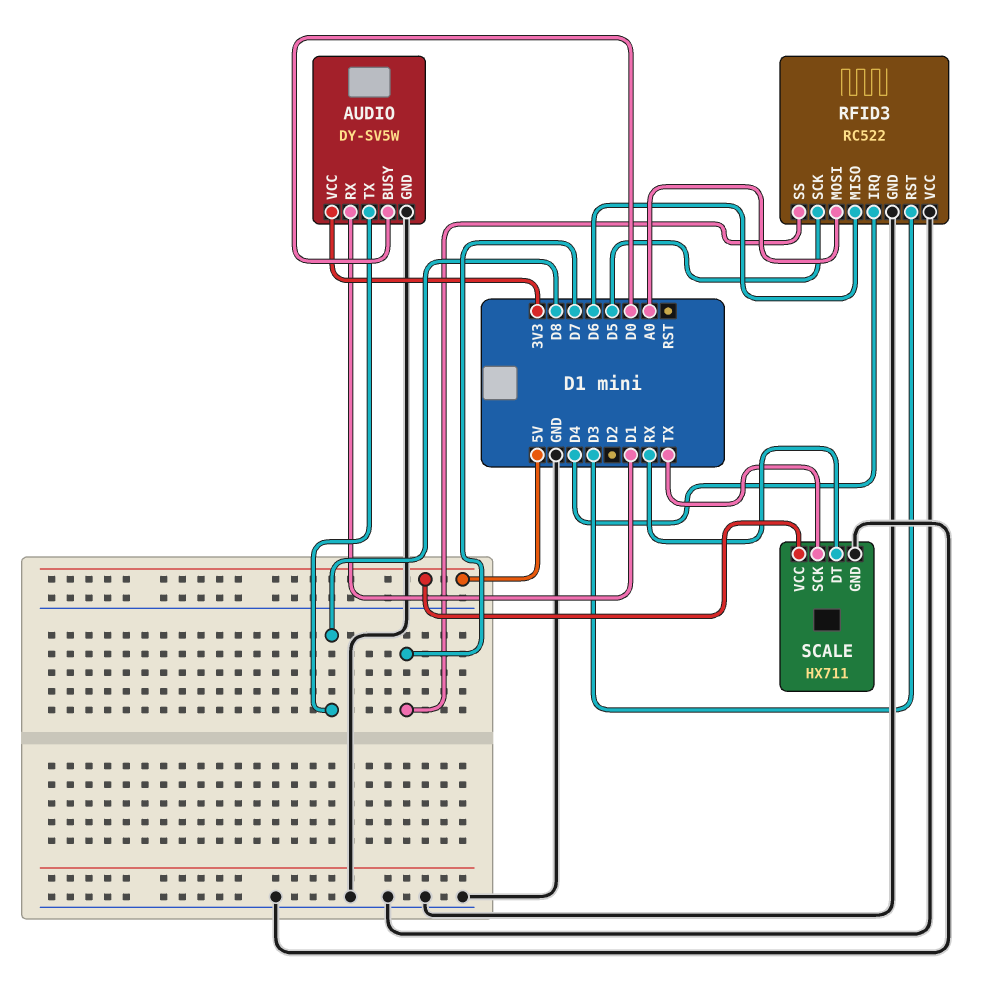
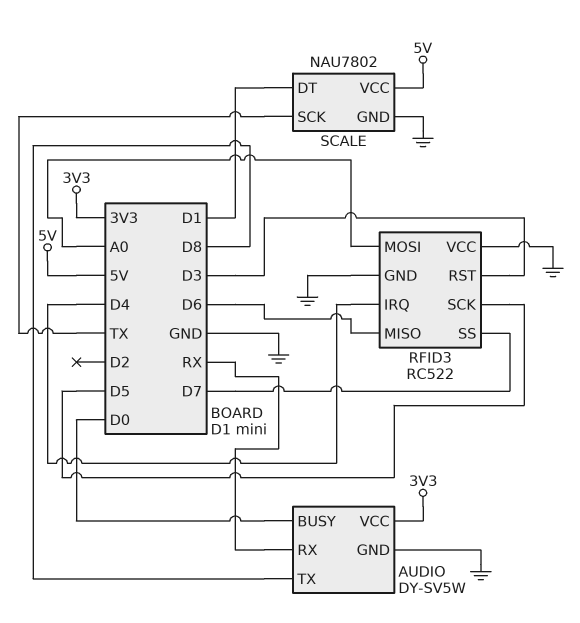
AUDIO pin RX: D1 -> RX
SCALE: HX711 -> NAU7802
SCALE pin DT: RX -> D1

